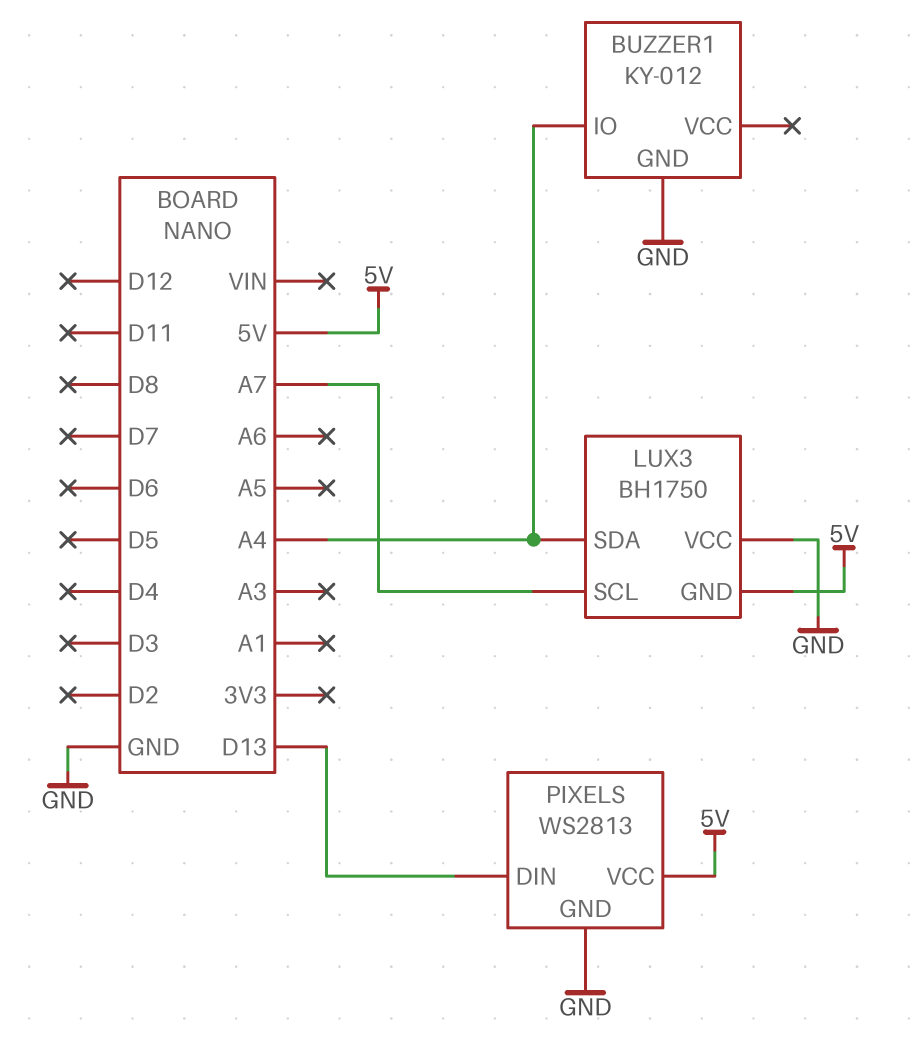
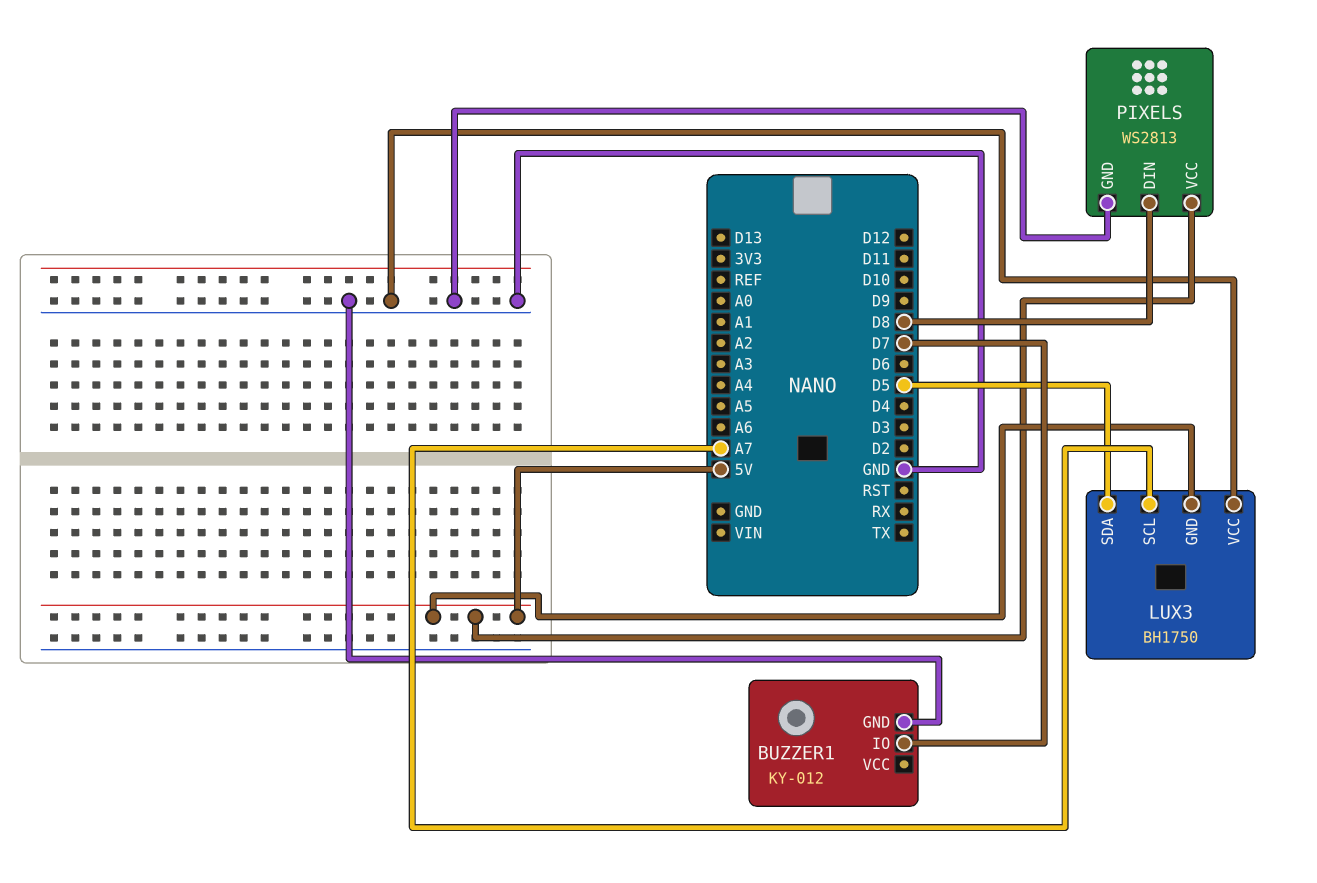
BUZZER1 pin IO: A4 -> D7
LUX3 pin SDA: A4 -> D5
PIXELS pin DIN: D13 -> D8

